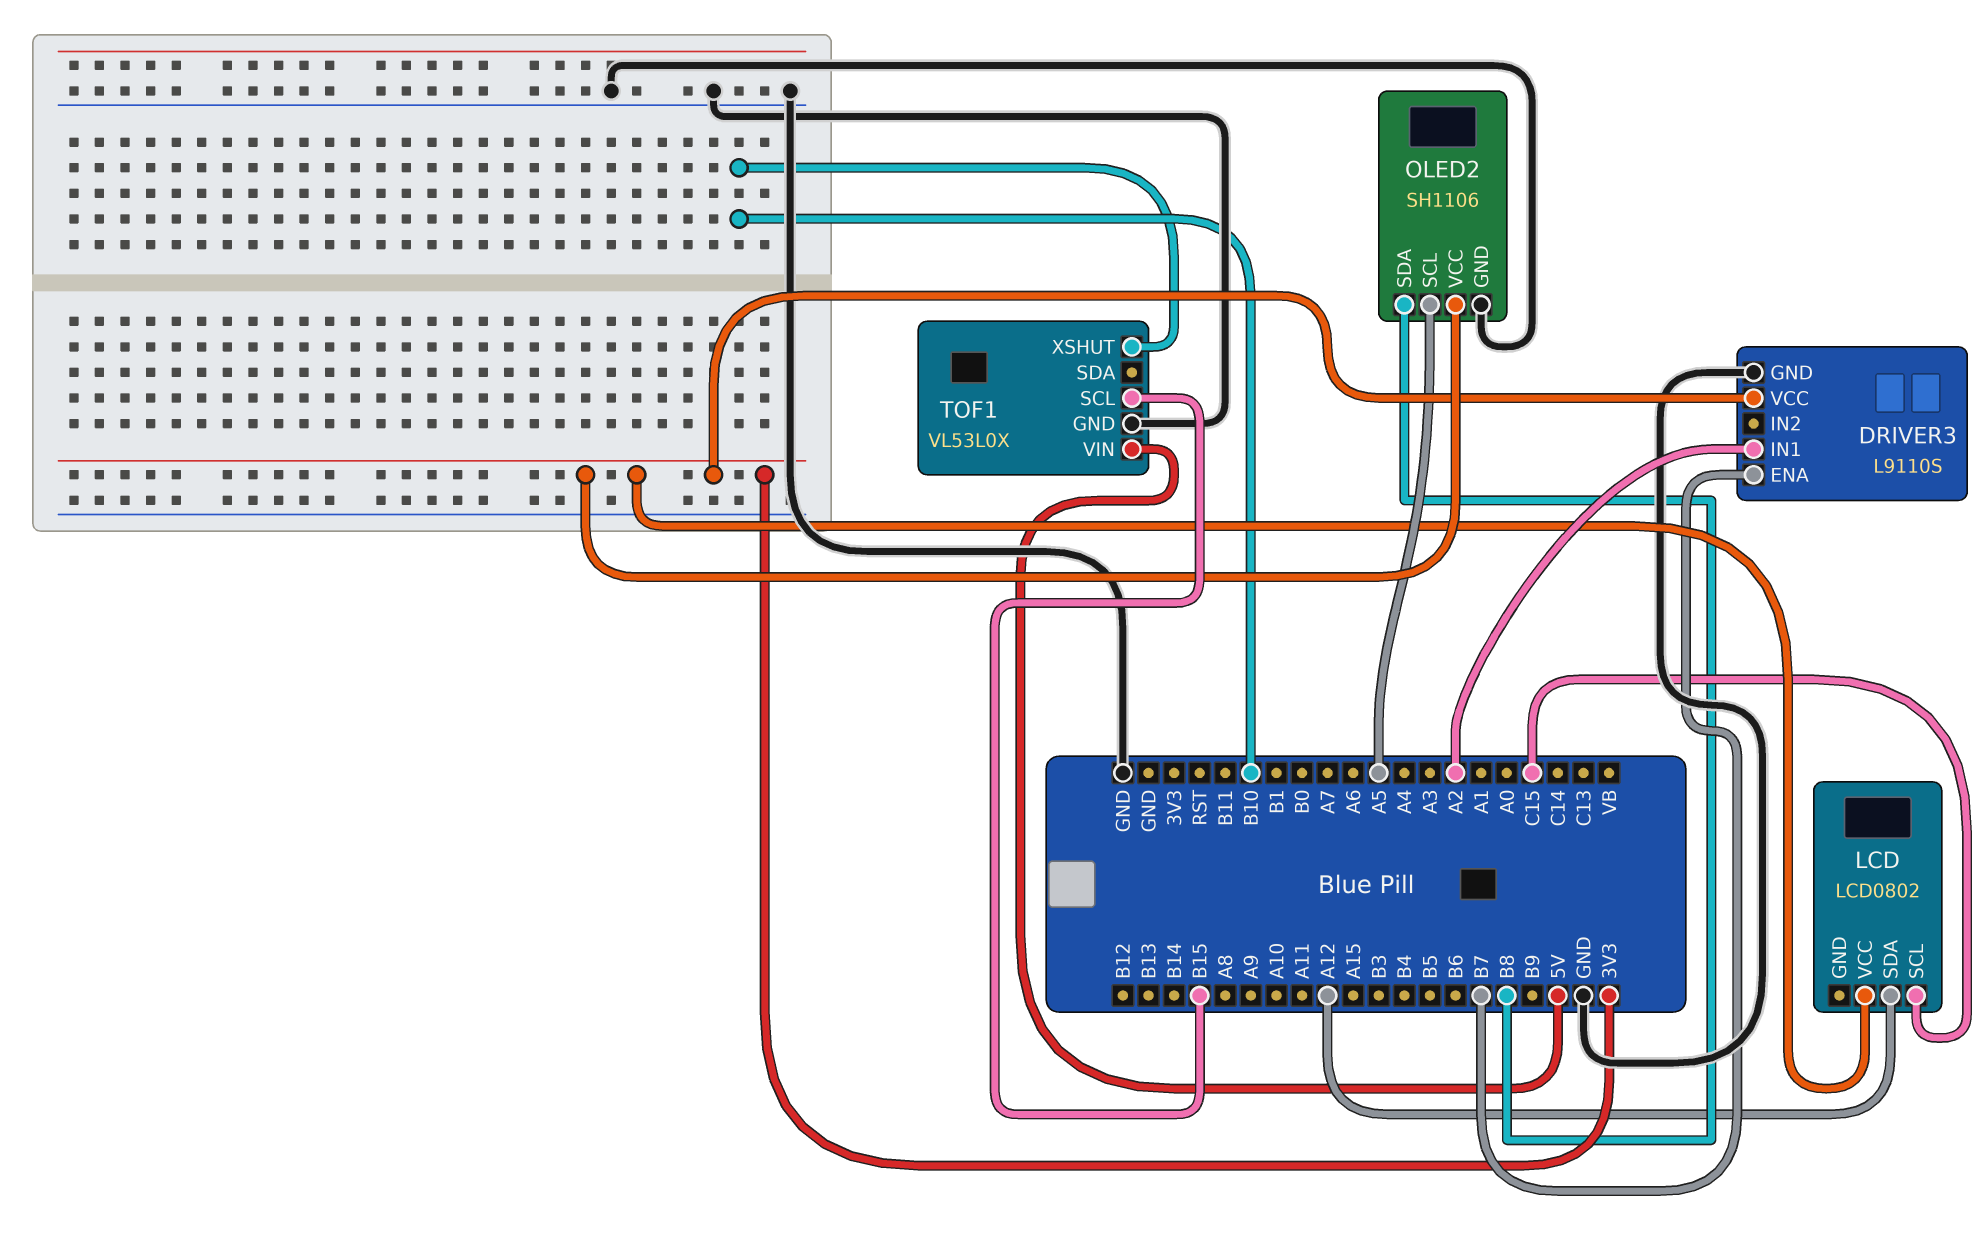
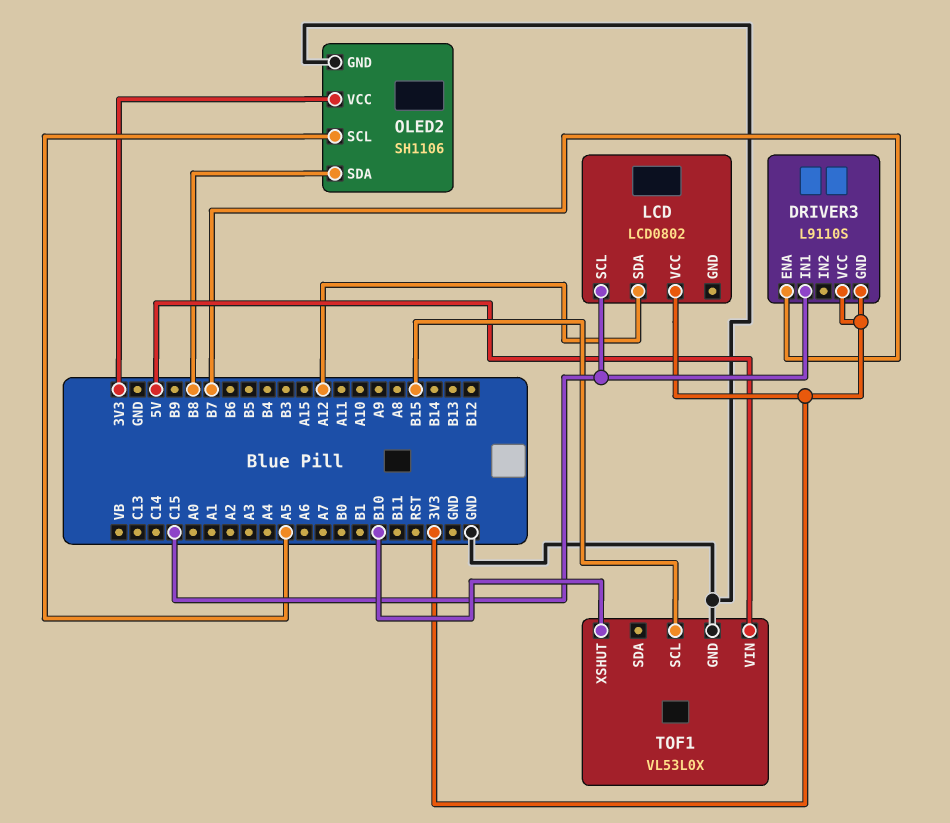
DRIVER3 pin GND: GND -> 3V3
DRIVER3 pin IN1: A2 -> C15

